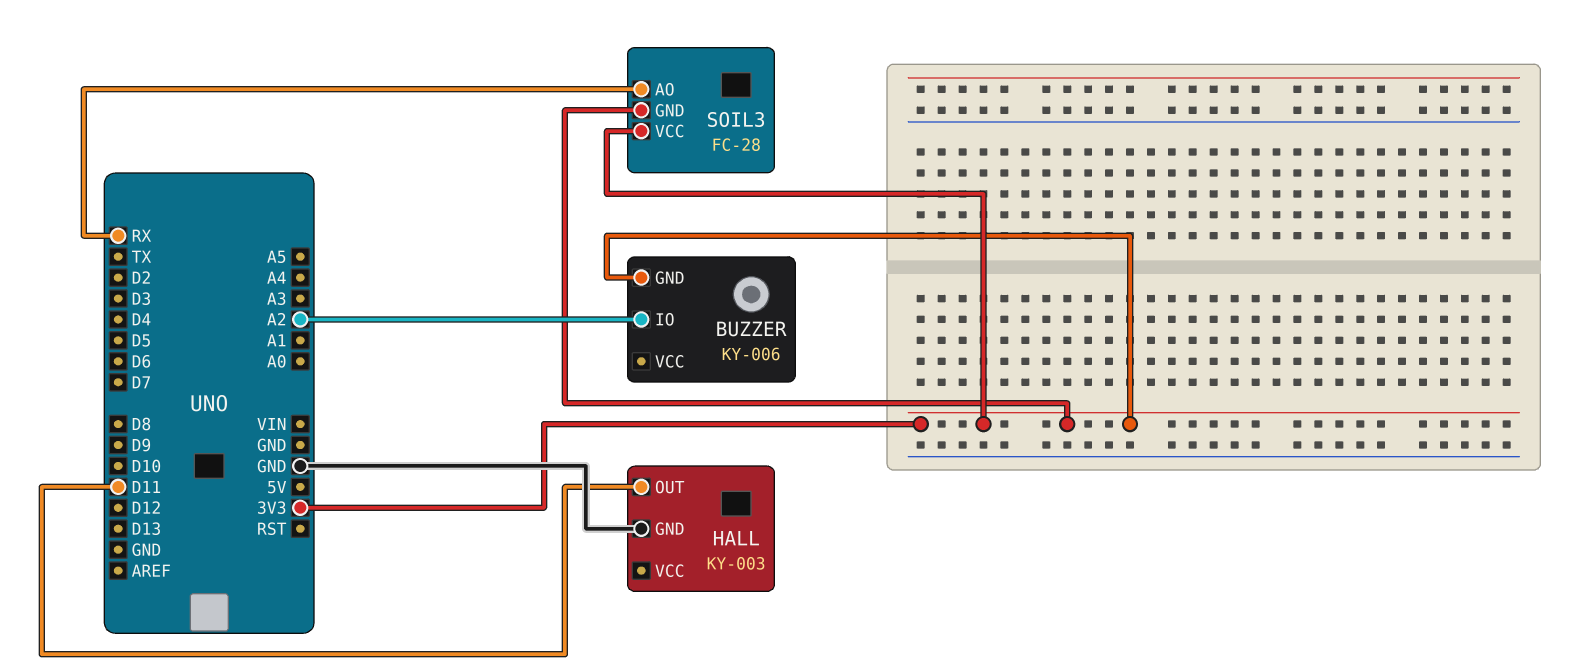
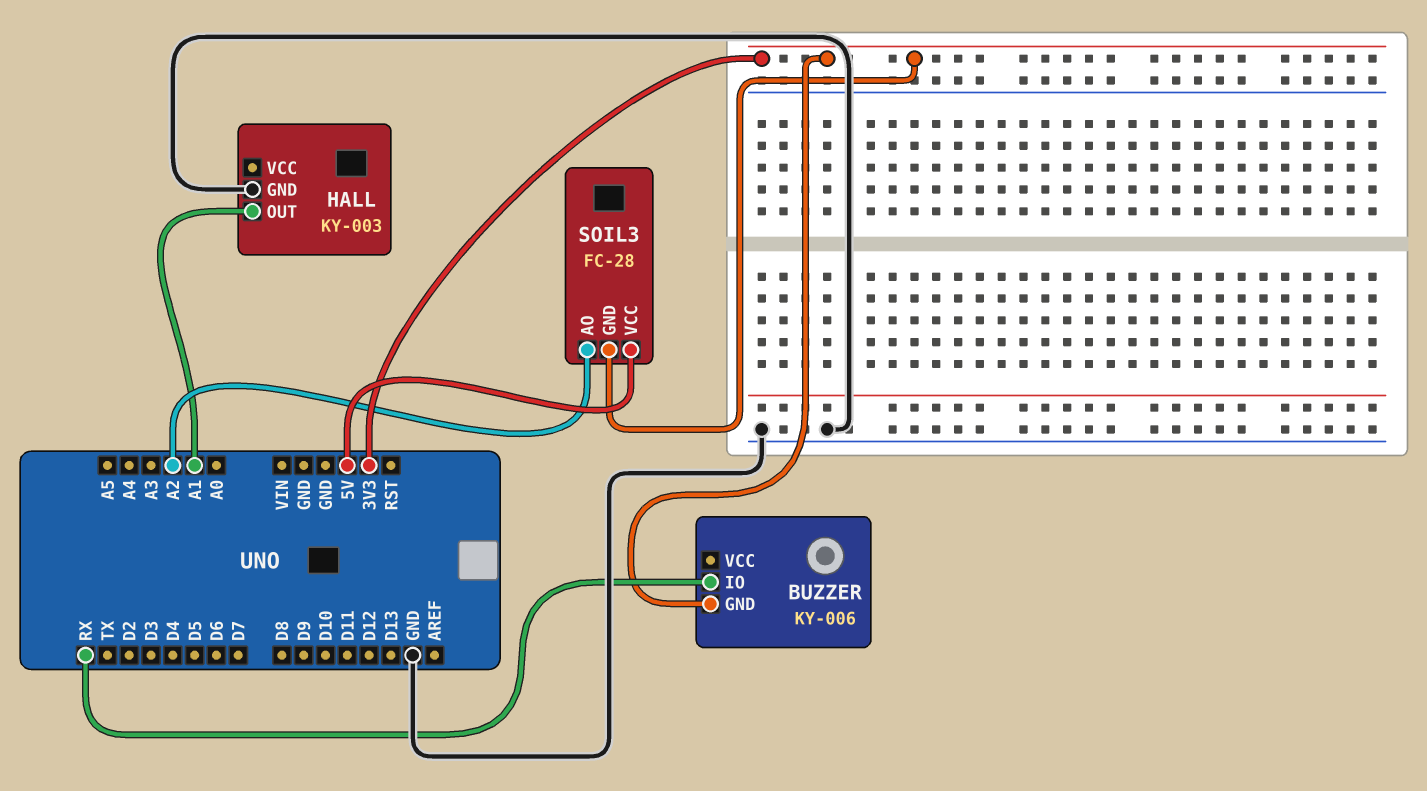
BUZZER pin IO: A2 -> RX
HALL pin OUT: D11 -> A1
SOIL3 pin AO: RX -> A2
SOIL3 pin VCC: 3V3 -> 5V

